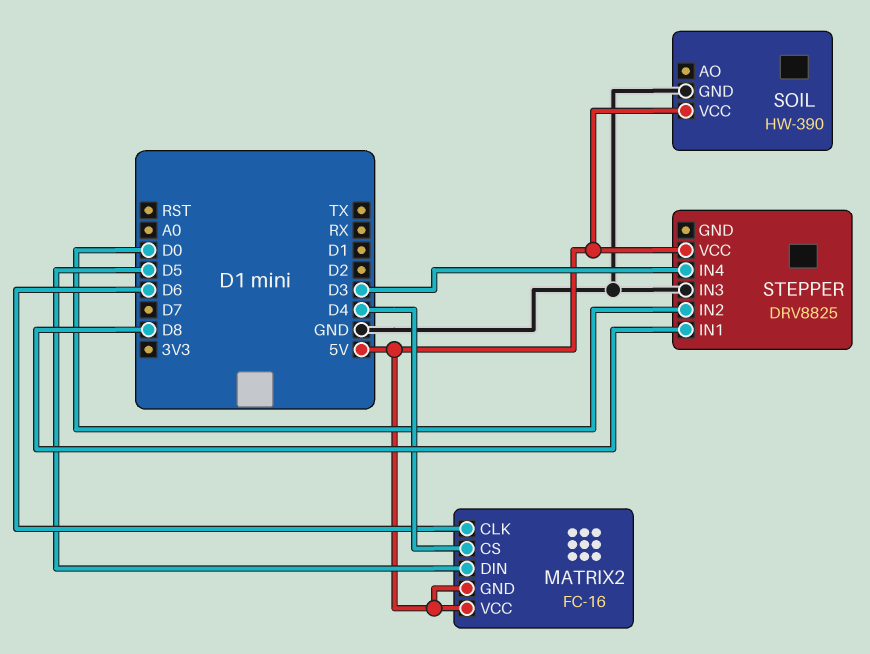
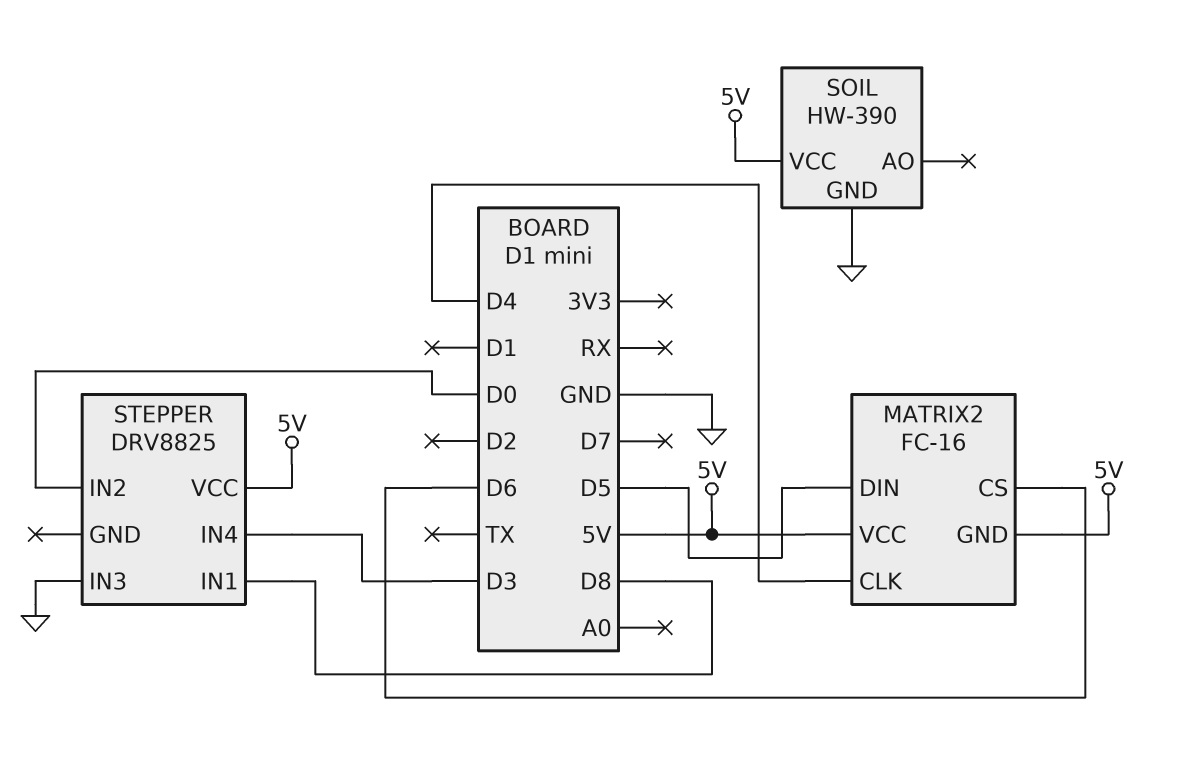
MATRIX2 pin CLK: D6 -> D4
MATRIX2 pin CS: D4 -> D6

